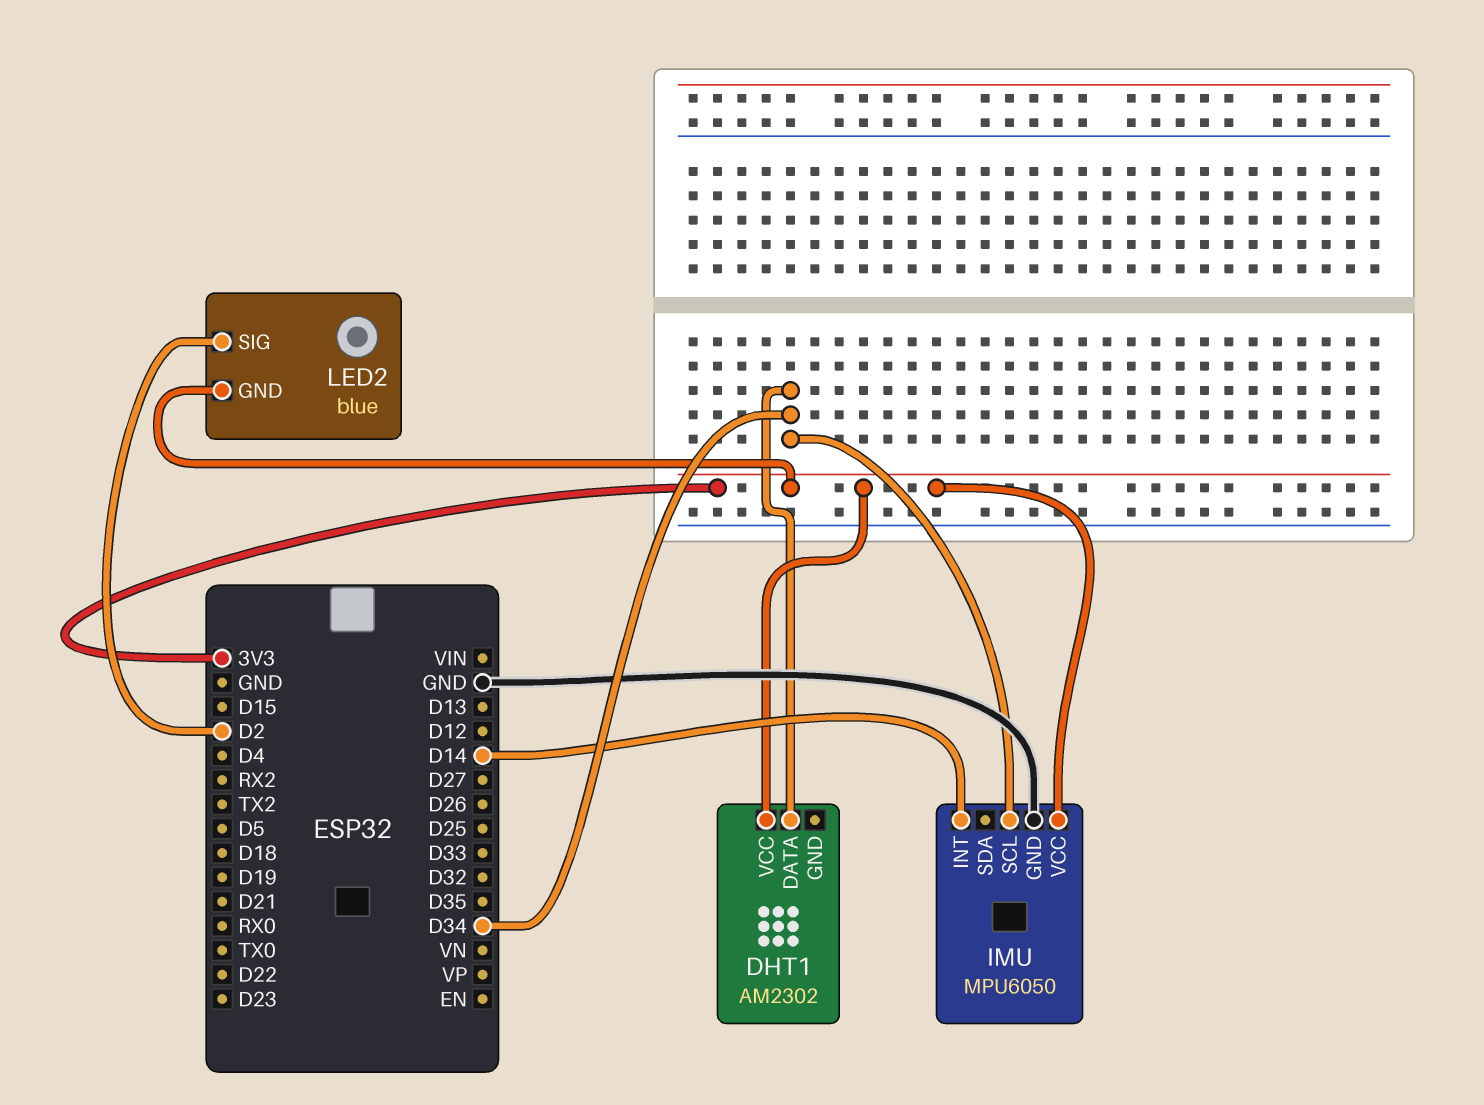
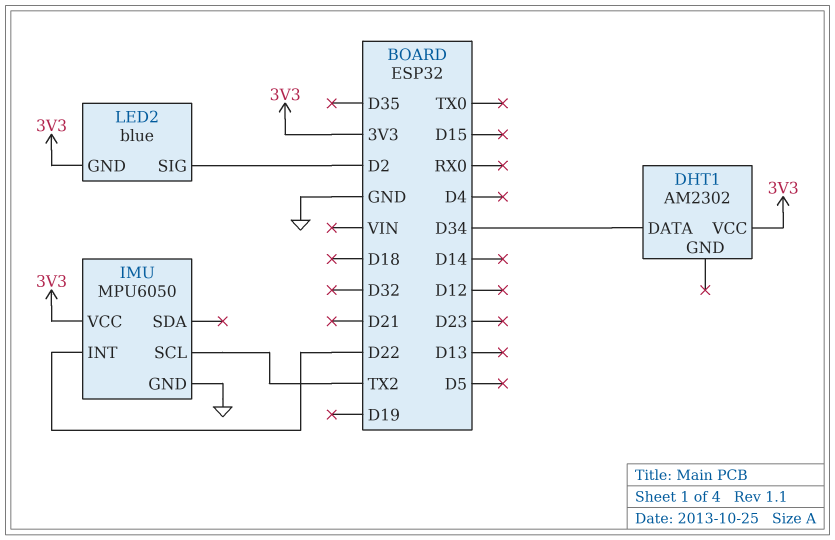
IMU pin INT: D14 -> D22
IMU pin SCL: D34 -> TX2

